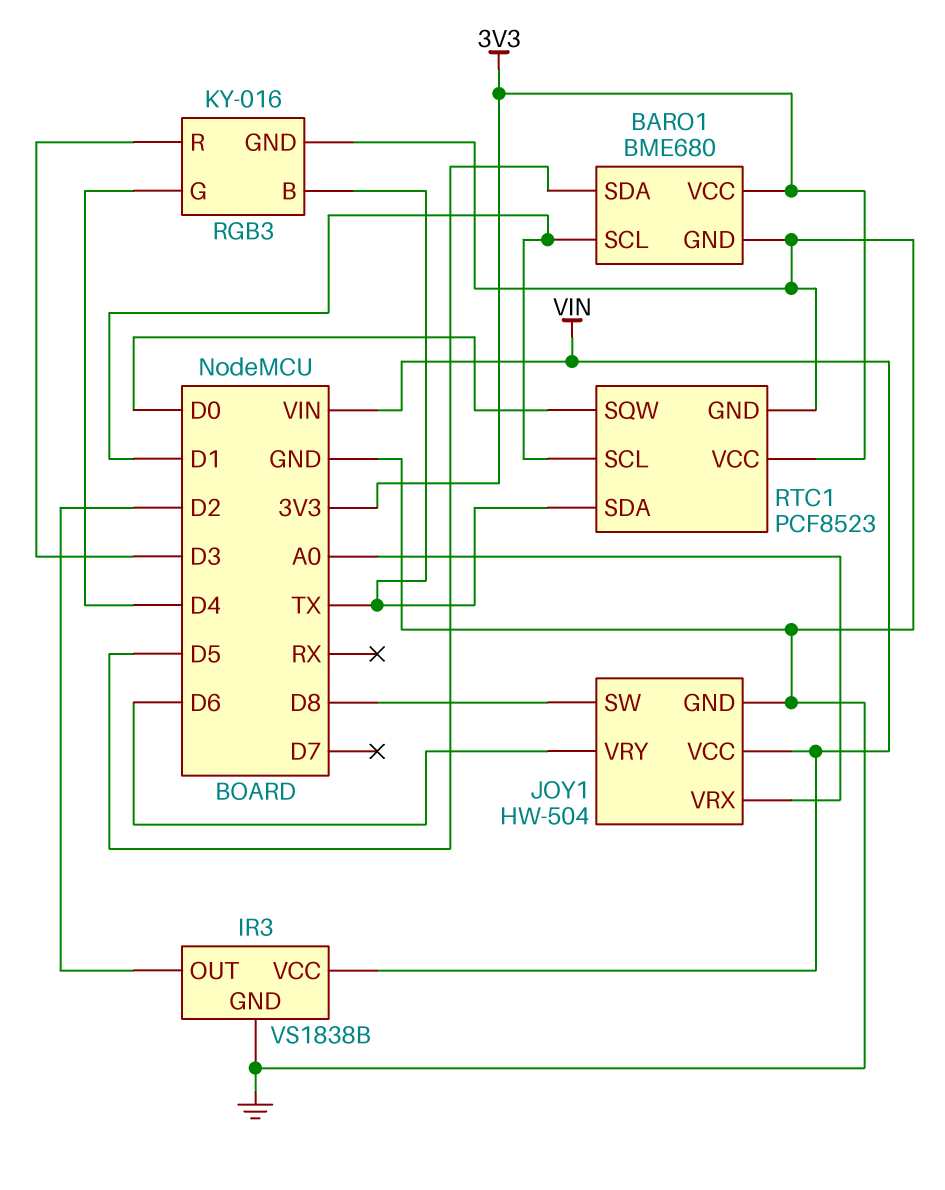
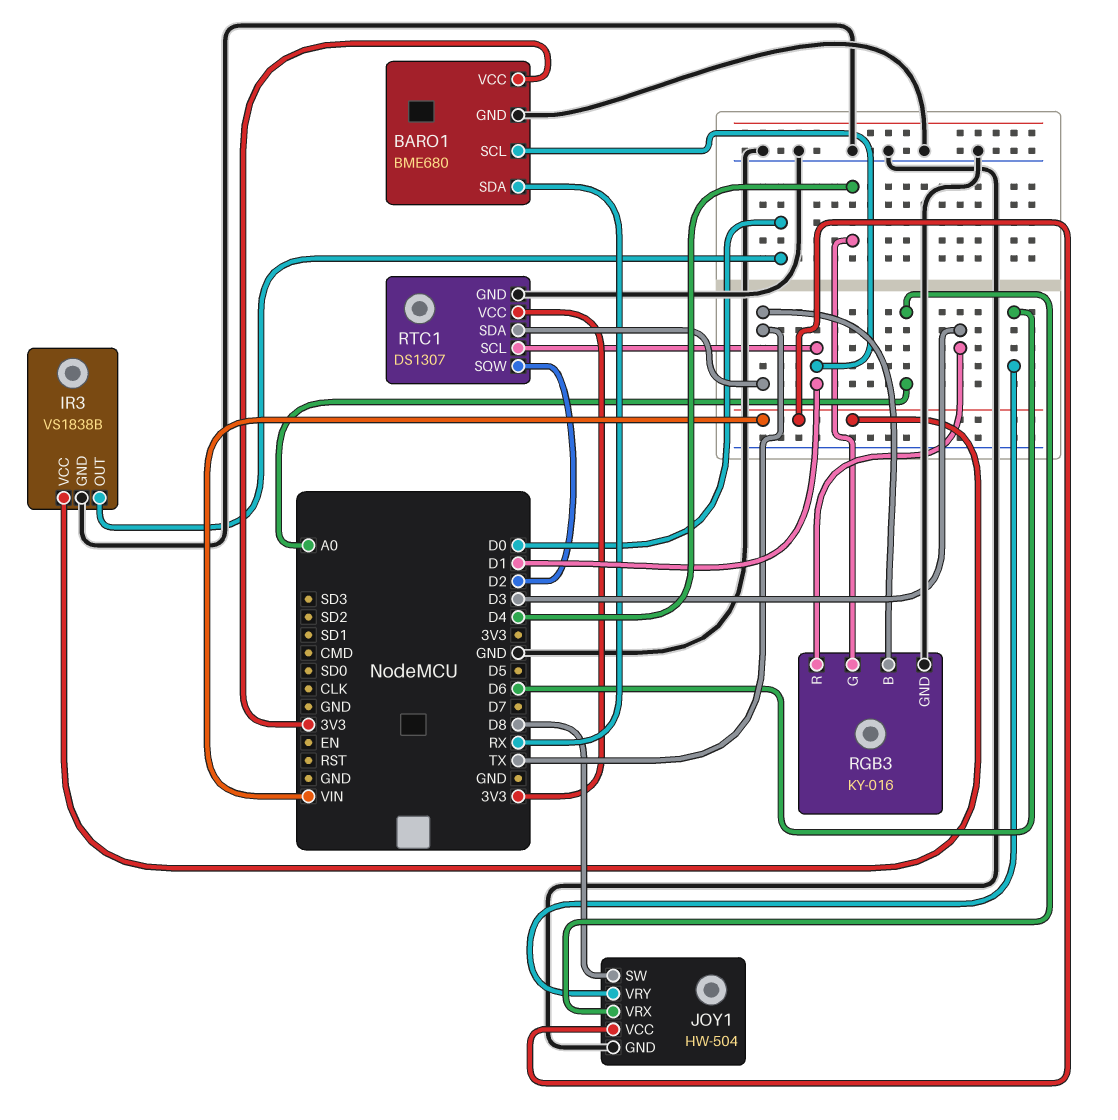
BARO1 pin SDA: D5 -> RX
IR3 pin OUT: D2 -> D0
RTC1: PCF8523 -> DS1307
RTC1 pin SQW: D0 -> D2

